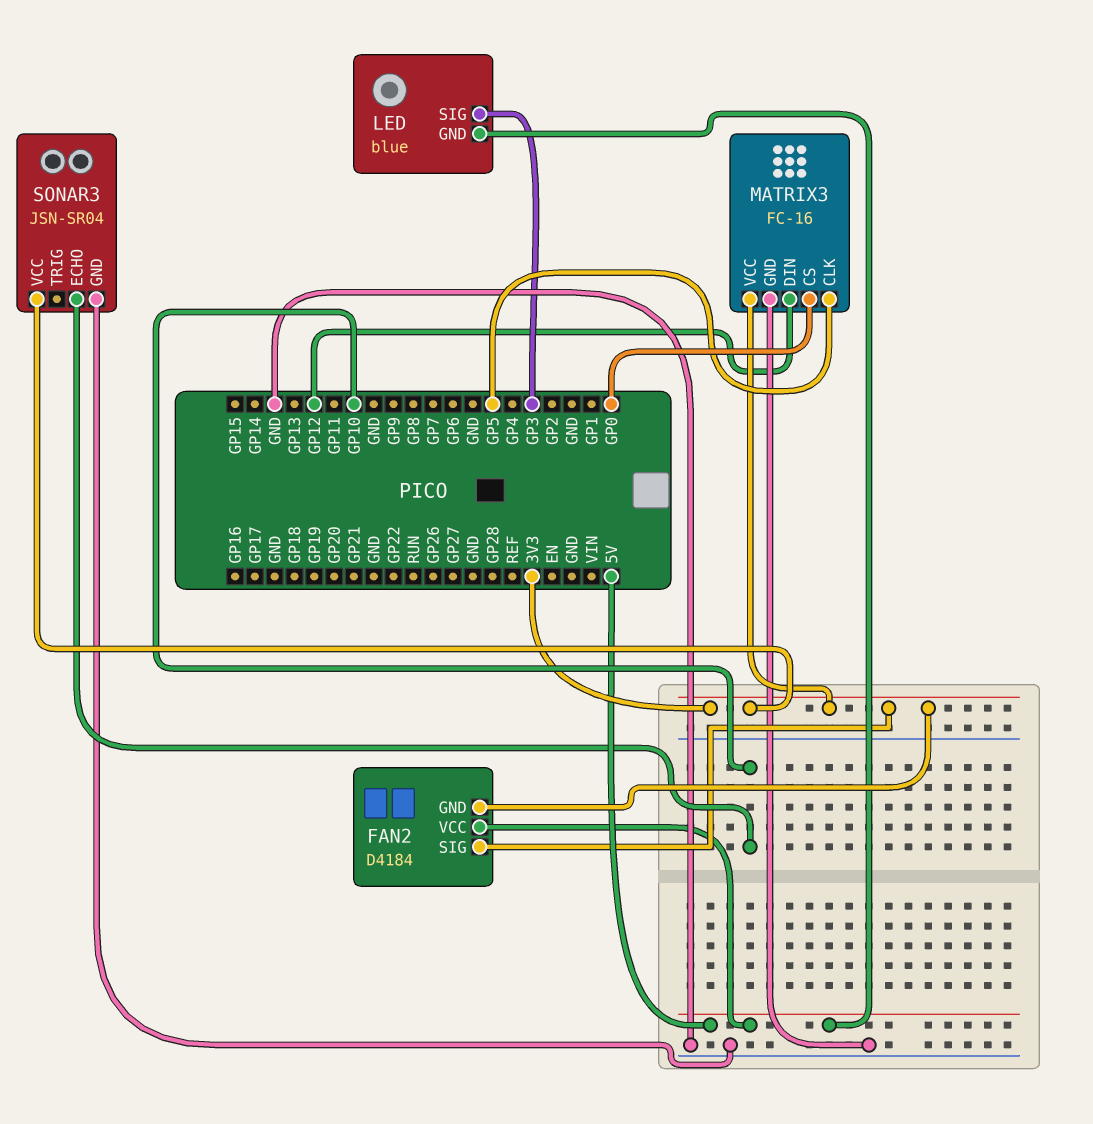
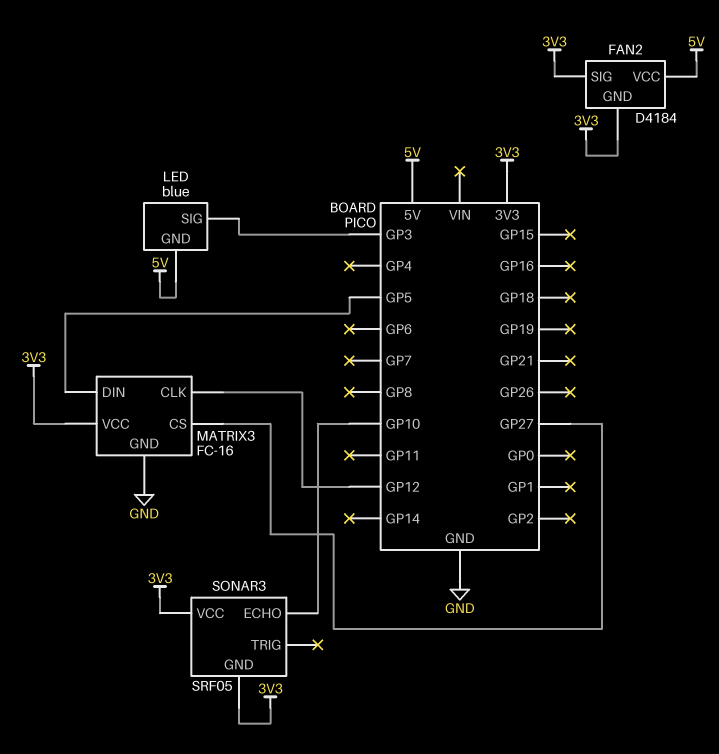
MATRIX3 pin CLK: GP5 -> GP12
MATRIX3 pin CS: GP0 -> GP27
MATRIX3 pin DIN: GP12 -> GP5
SONAR3: JSN-SR04 -> SRF05
SONAR3 pin GND: GND -> 3V3

